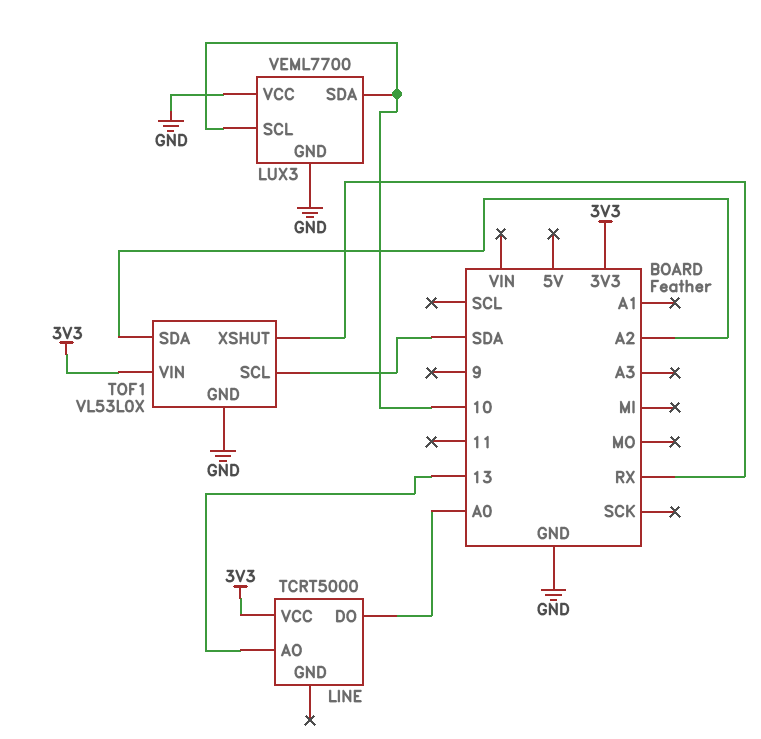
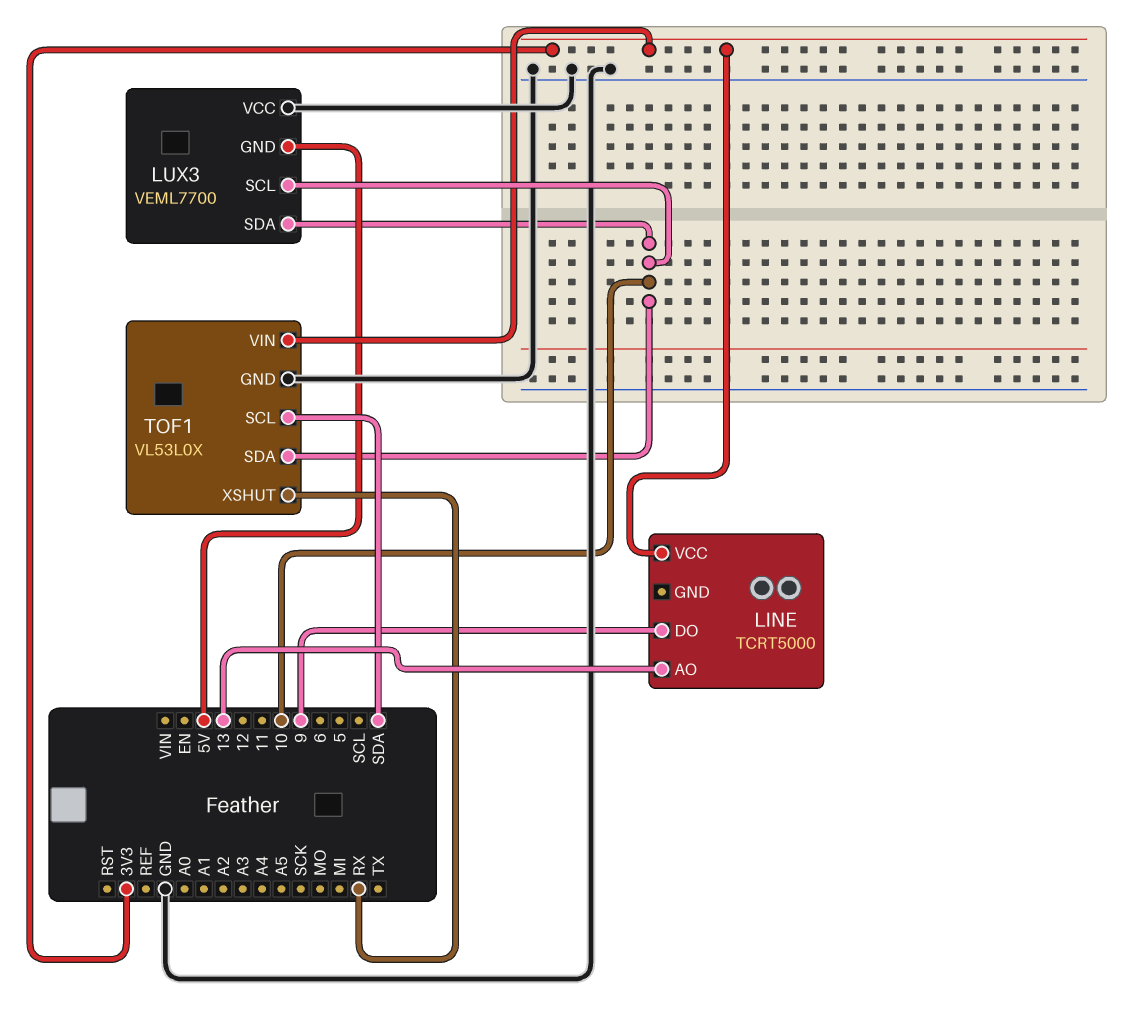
LINE pin DO: A0 -> 9
LUX3 pin GND: GND -> 5V
TOF1 pin SDA: A2 -> 10

